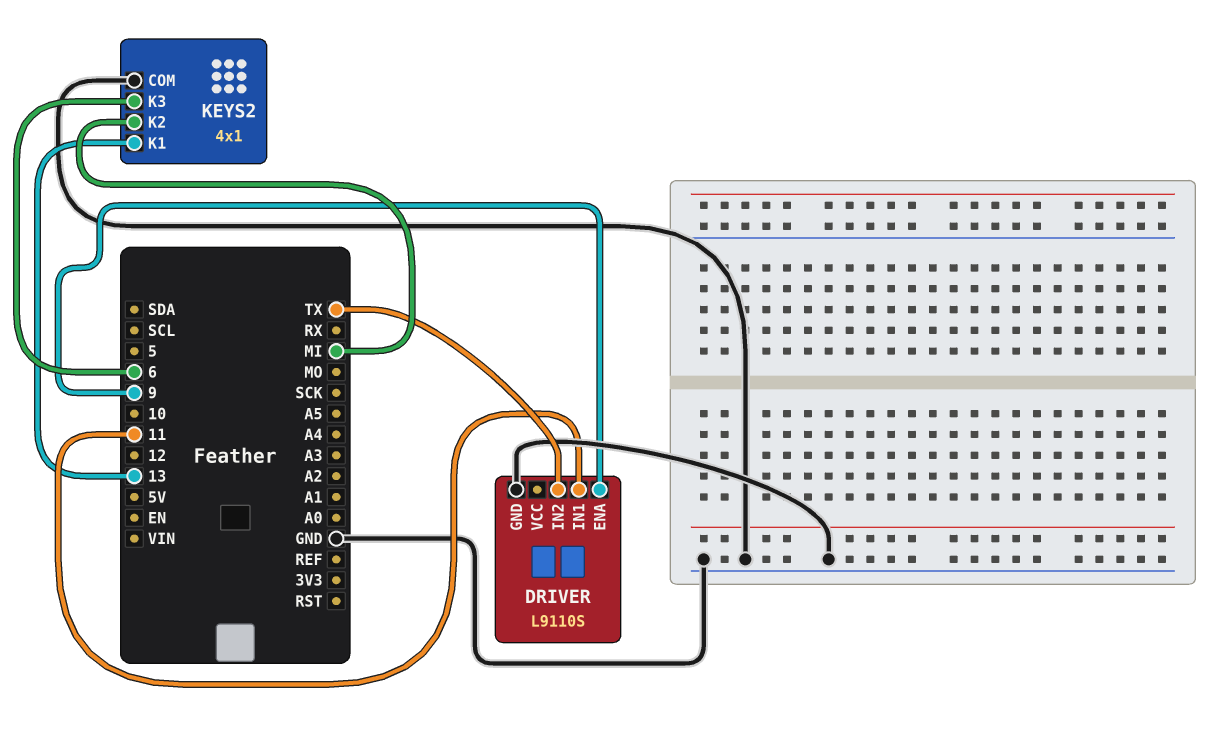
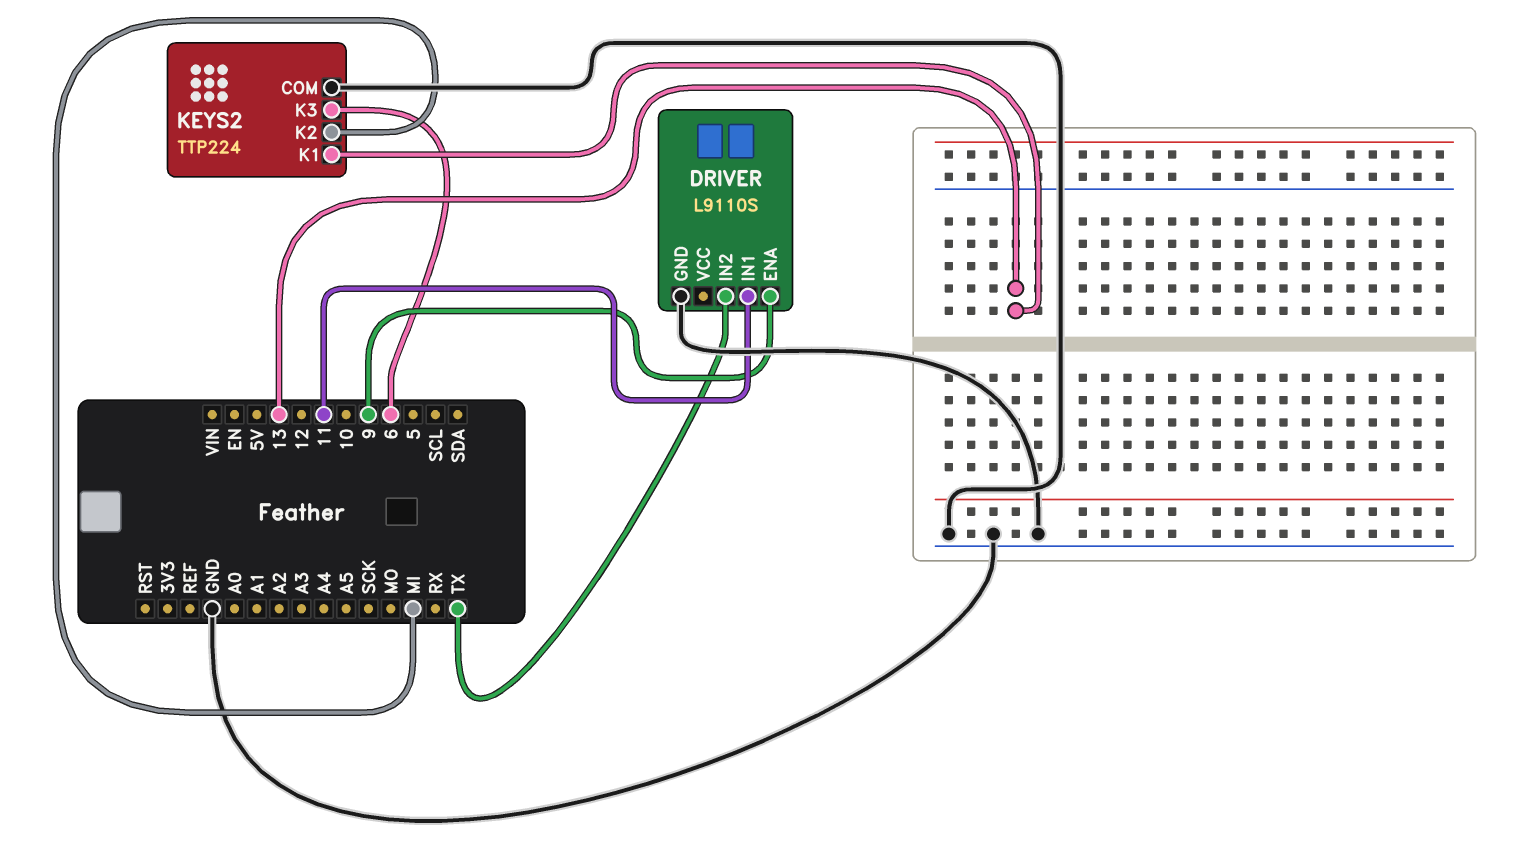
KEYS2: 4x1 -> TTP224

